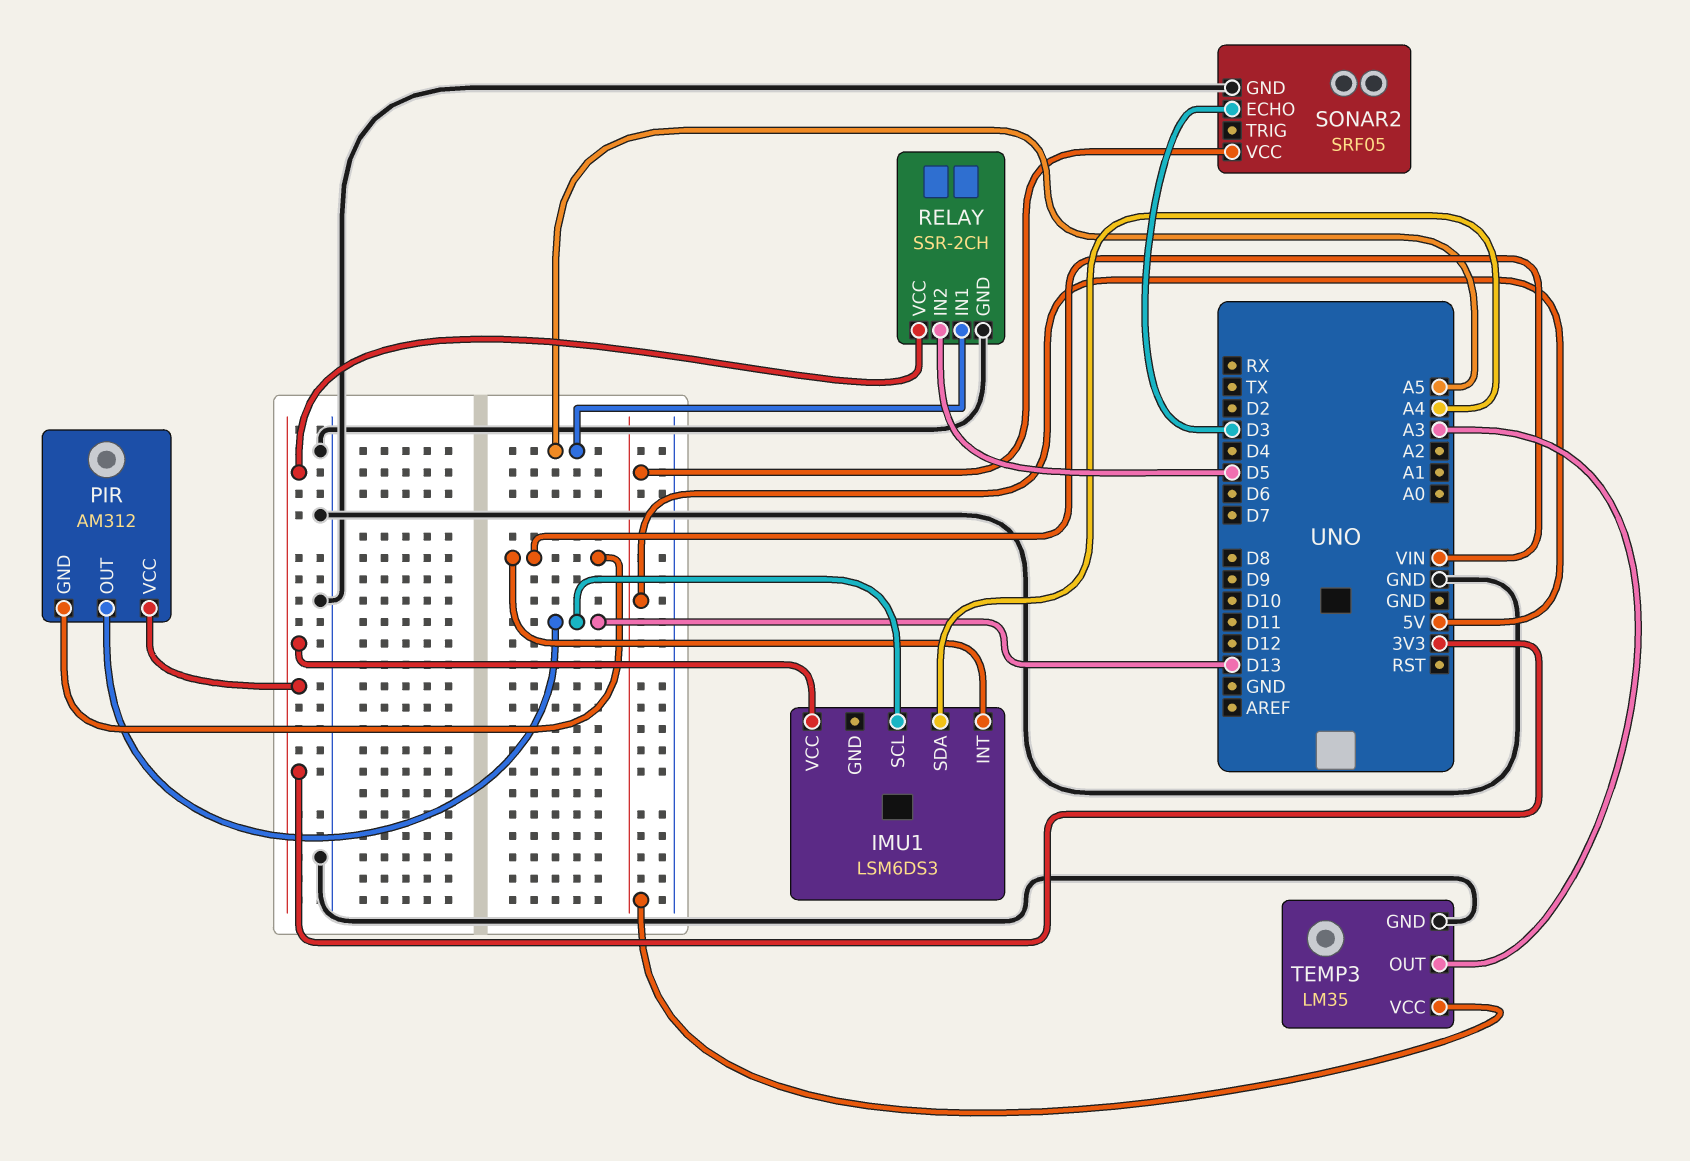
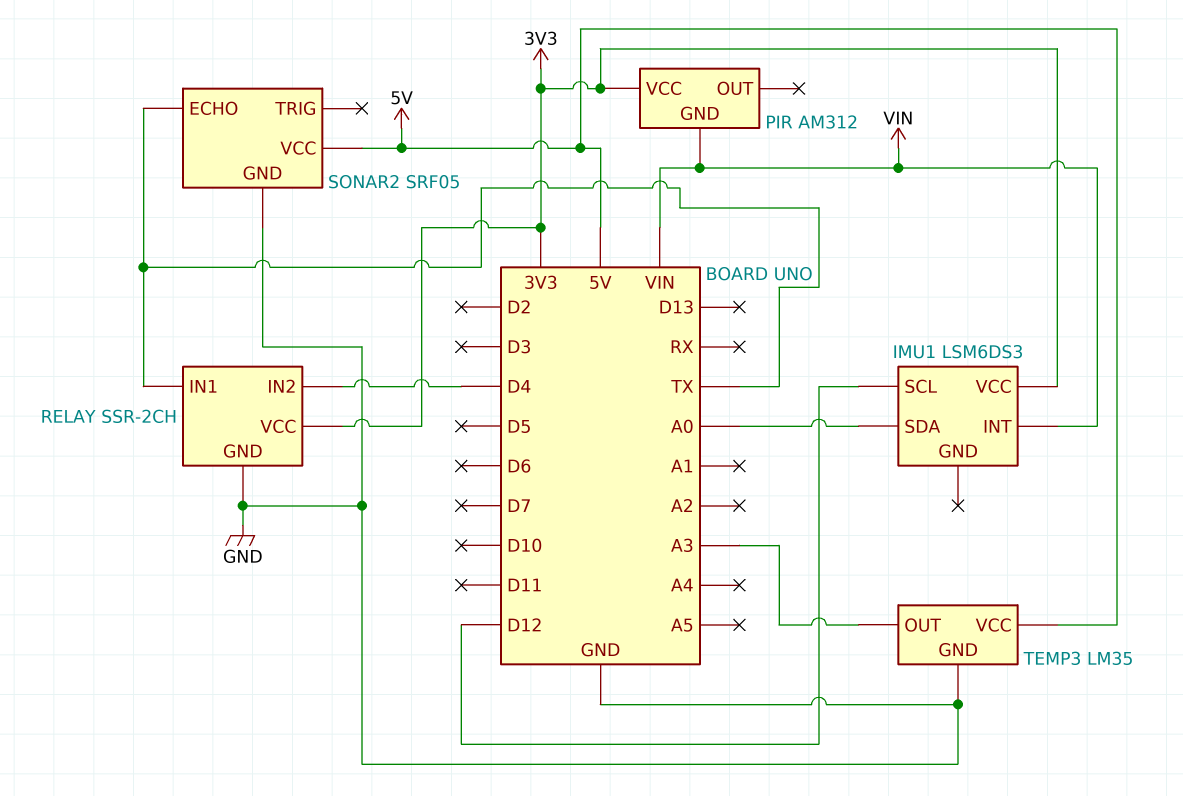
IMU1 pin SCL: D13 -> D12
IMU1 pin SDA: A4 -> A0
PIR pin OUT: D13 -> none
RELAY pin IN1: A5 -> TX
RELAY pin IN2: D5 -> D4
SONAR2 pin ECHO: D3 -> TX

